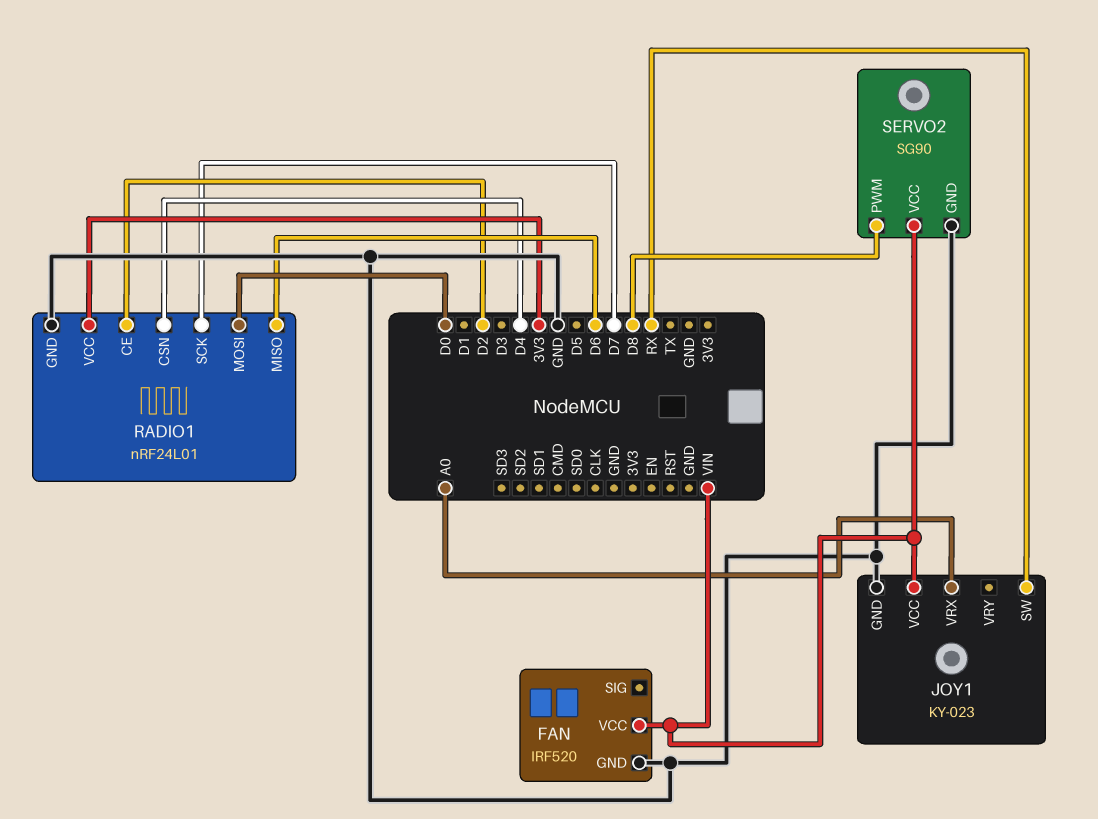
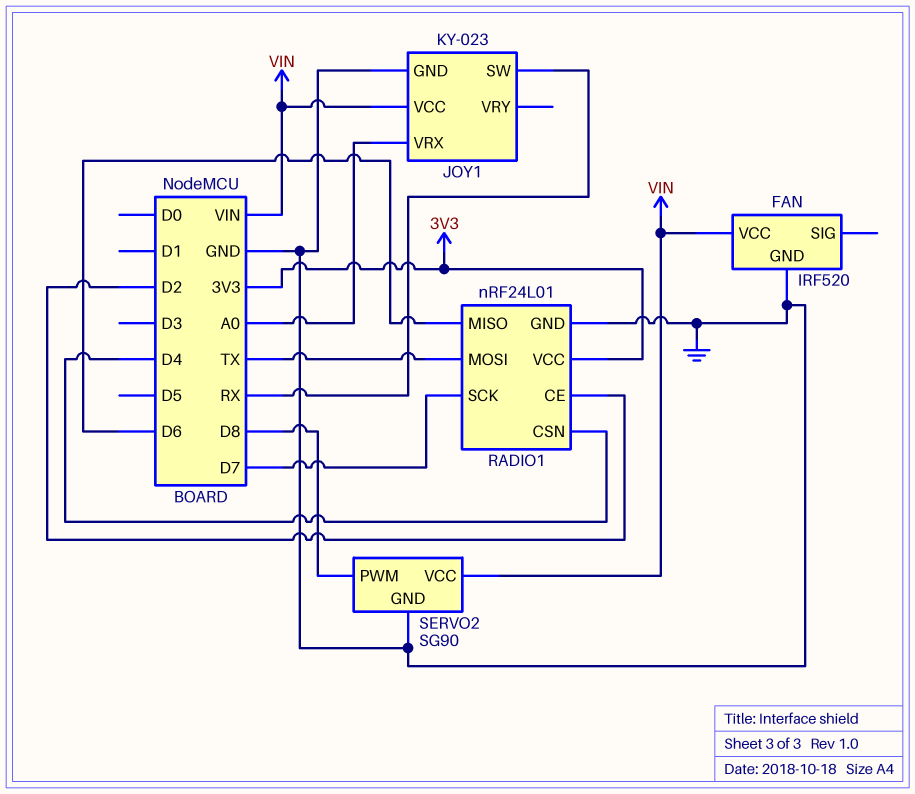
RADIO1 pin MOSI: D0 -> TX

